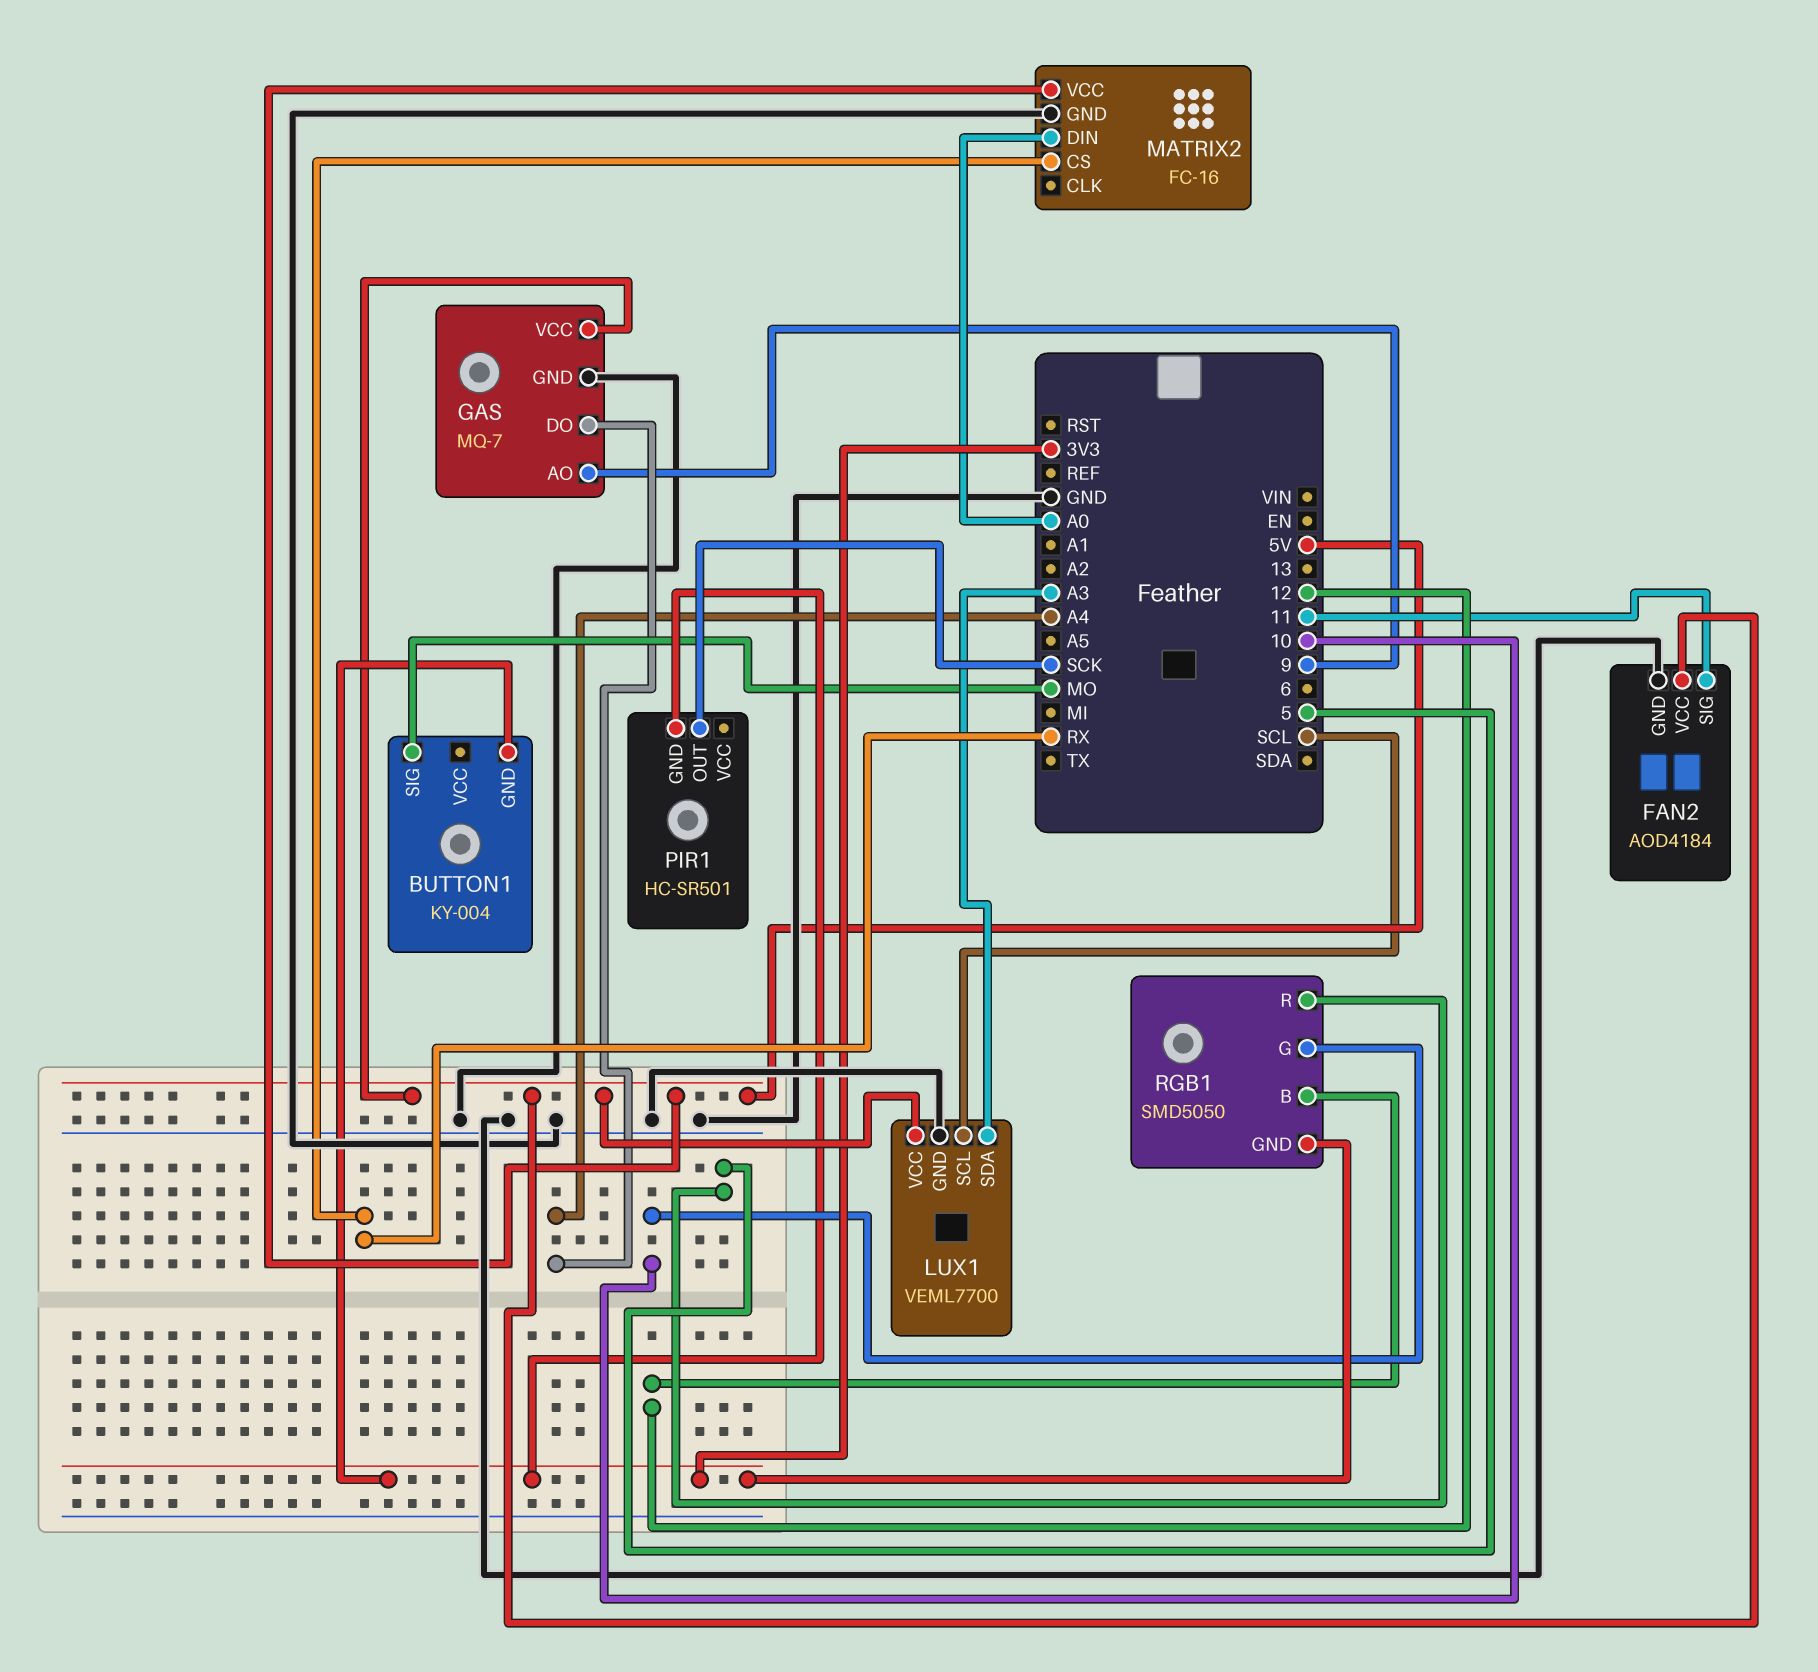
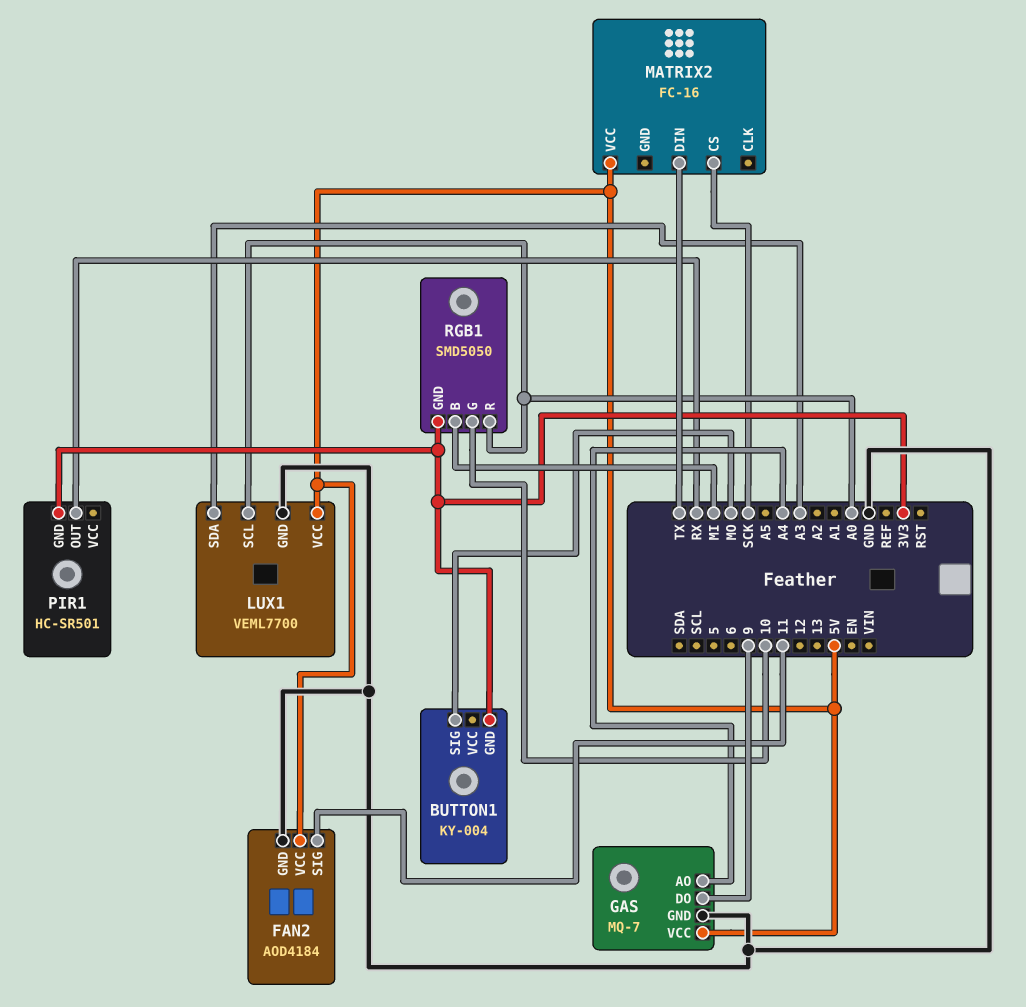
GAS pin AO: 9 -> A4
GAS pin DO: A4 -> 9
LUX1 pin SCL: SCL -> A0
MATRIX2 pin CS: RX -> SCK
MATRIX2 pin DIN: A0 -> TX
MATRIX2 pin GND: GND -> none
PIR1 pin OUT: SCK -> RX
RGB1 pin B: 12 -> MI
RGB1 pin R: 5 -> A0

